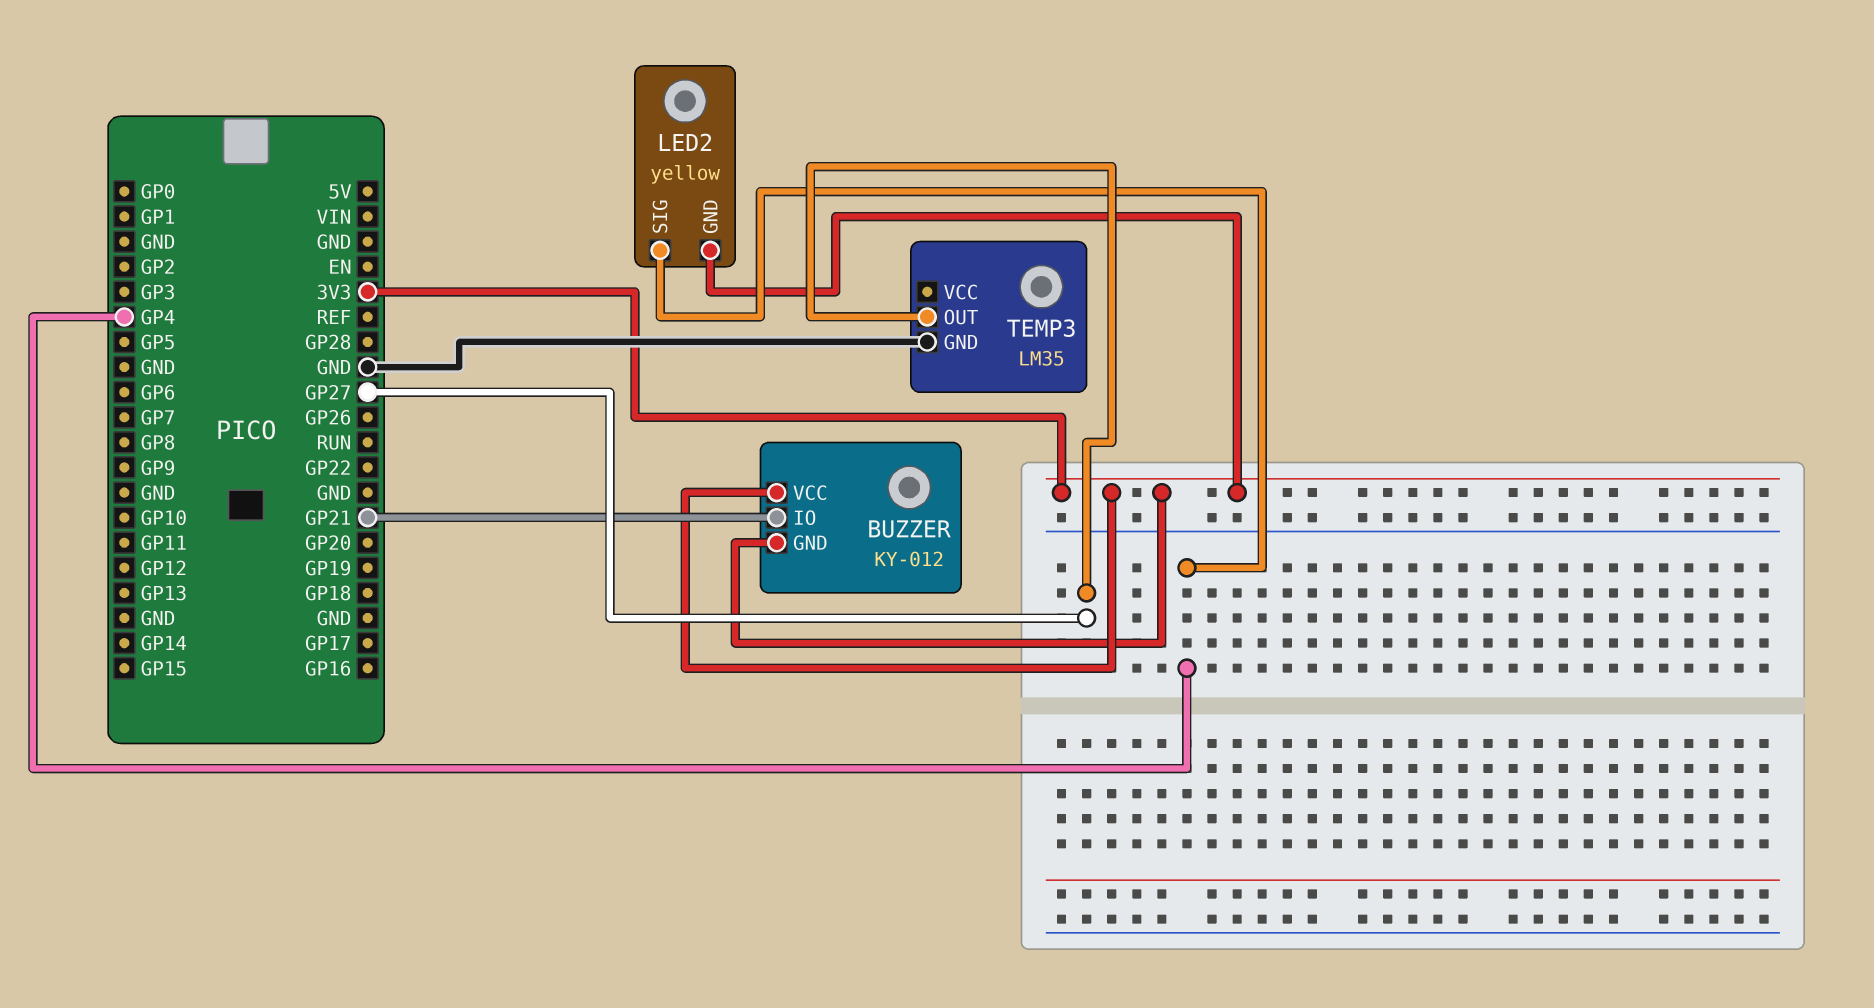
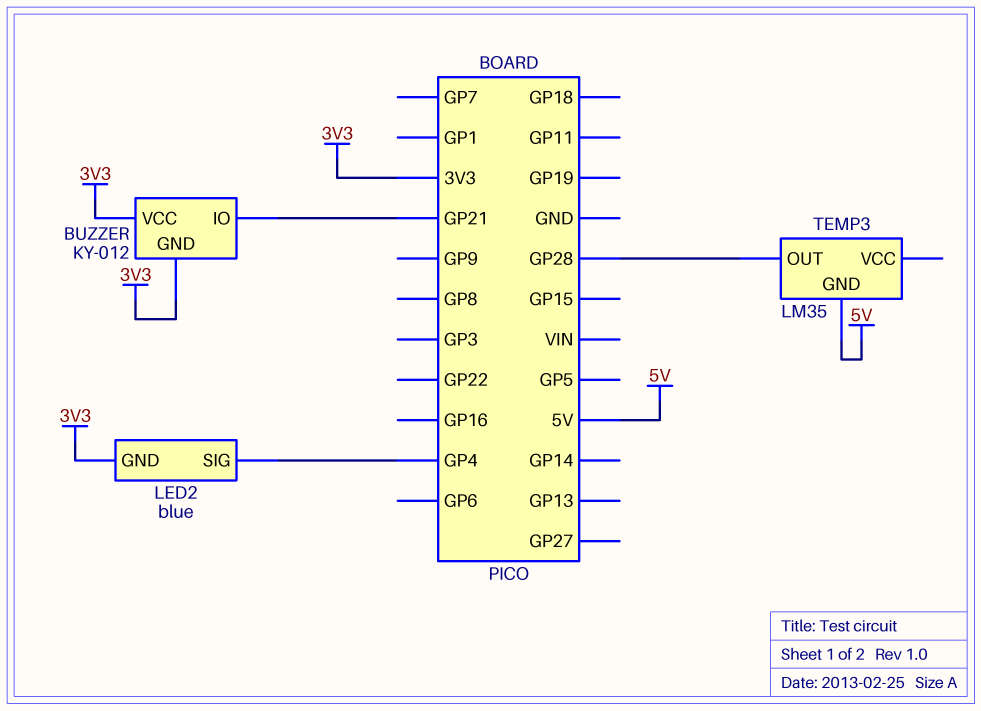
LED2: yellow -> blue
TEMP3 pin GND: GND -> 5V
TEMP3 pin OUT: GP27 -> GP28

